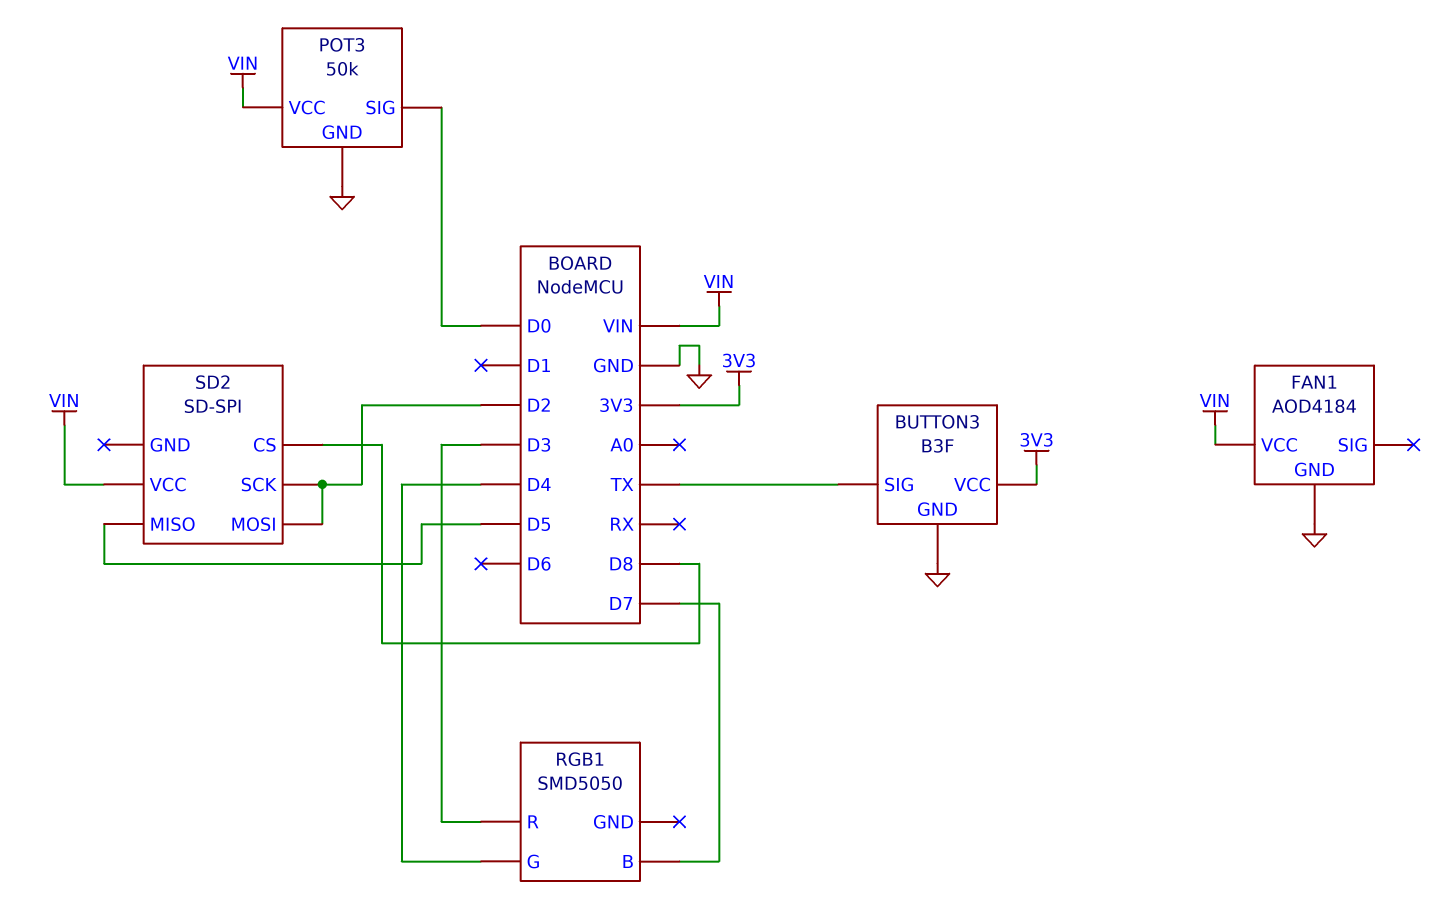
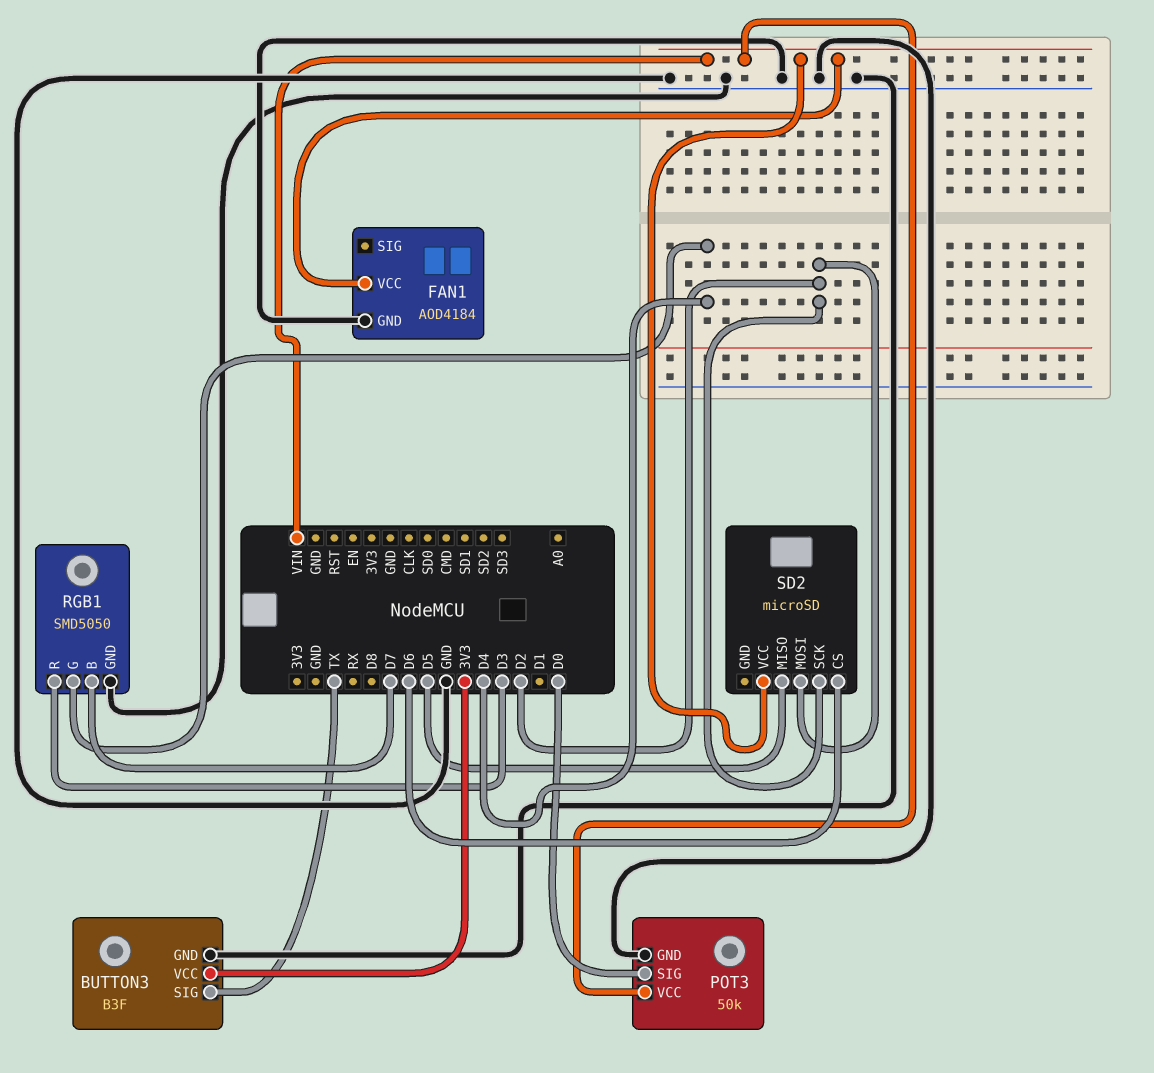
RGB1 pin GND: none -> GND
SD2: SD-SPI -> microSD
SD2 pin CS: D8 -> D6

